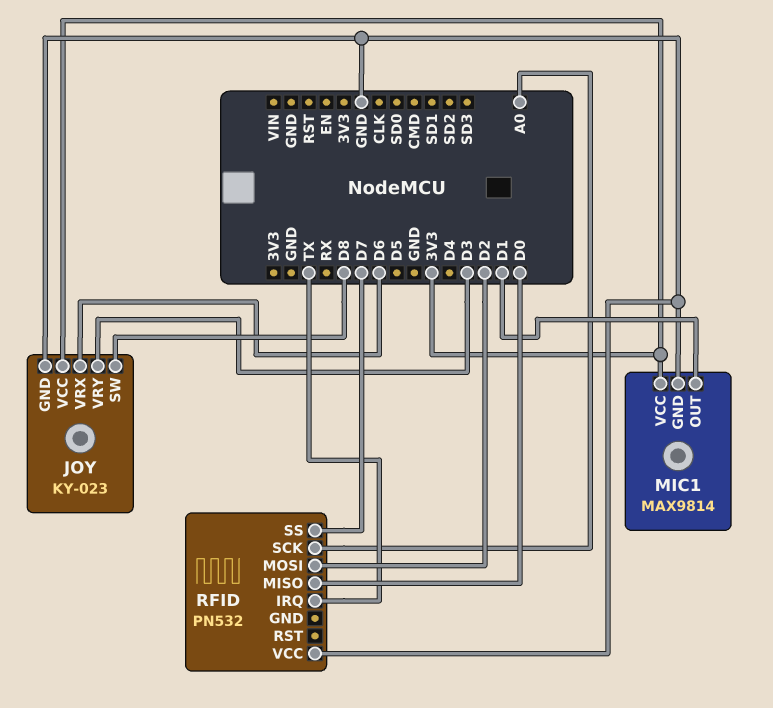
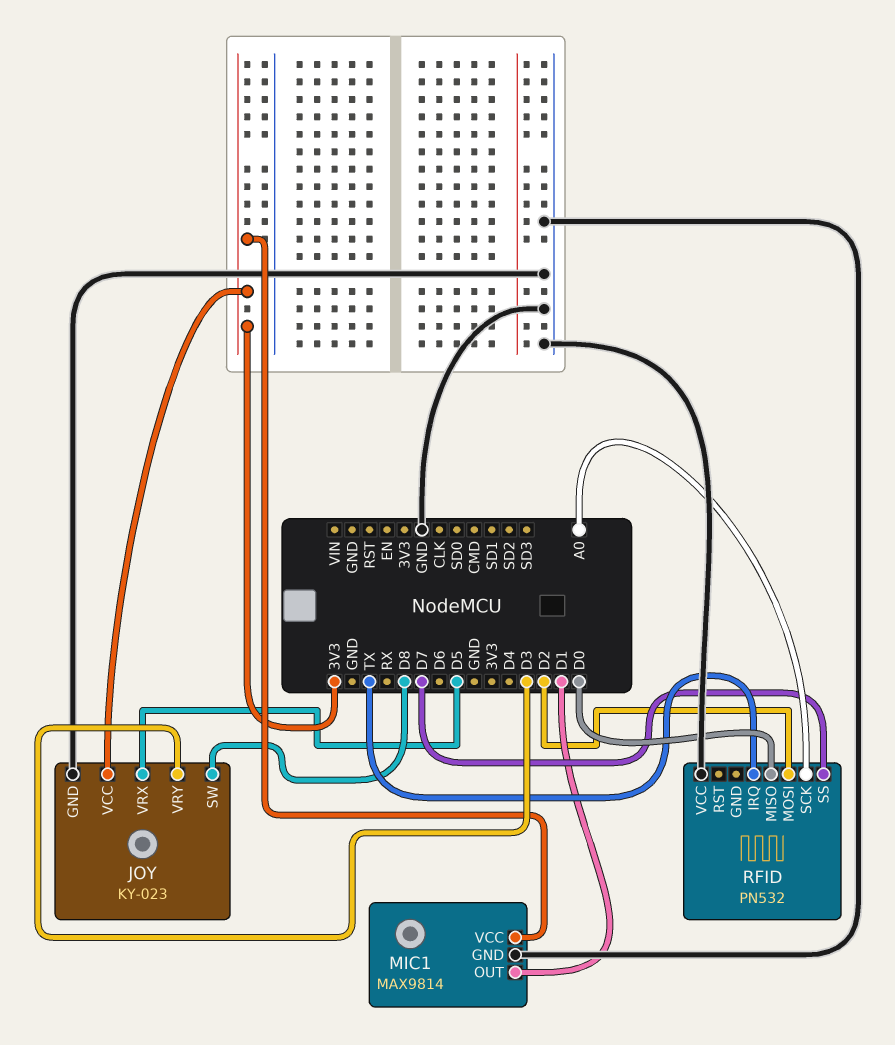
JOY pin VRX: D6 -> D5

